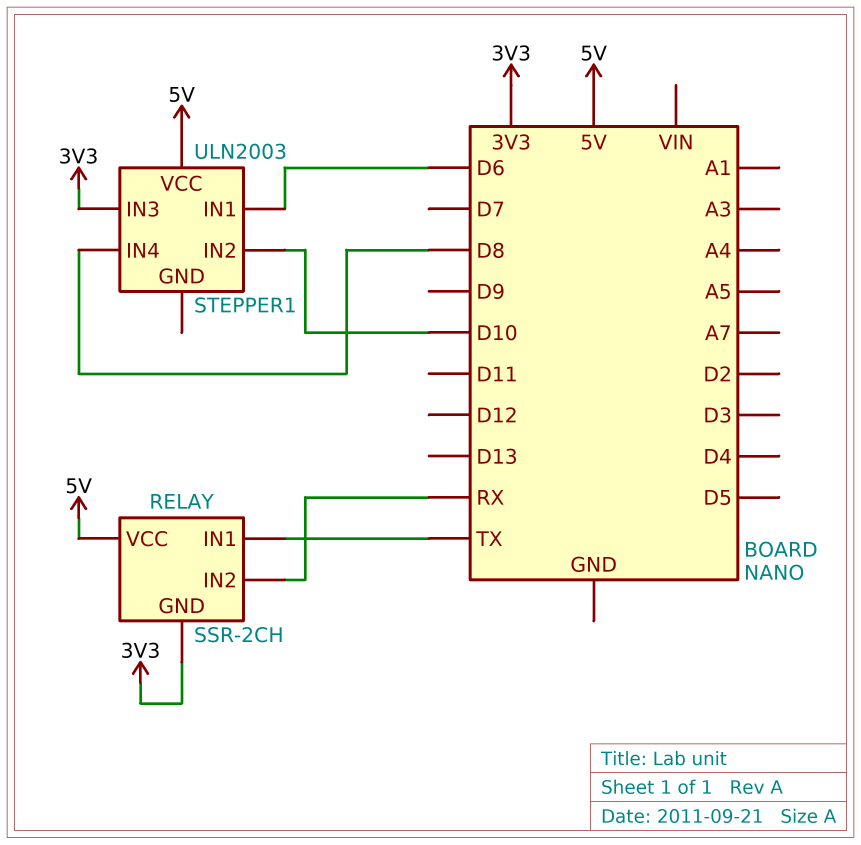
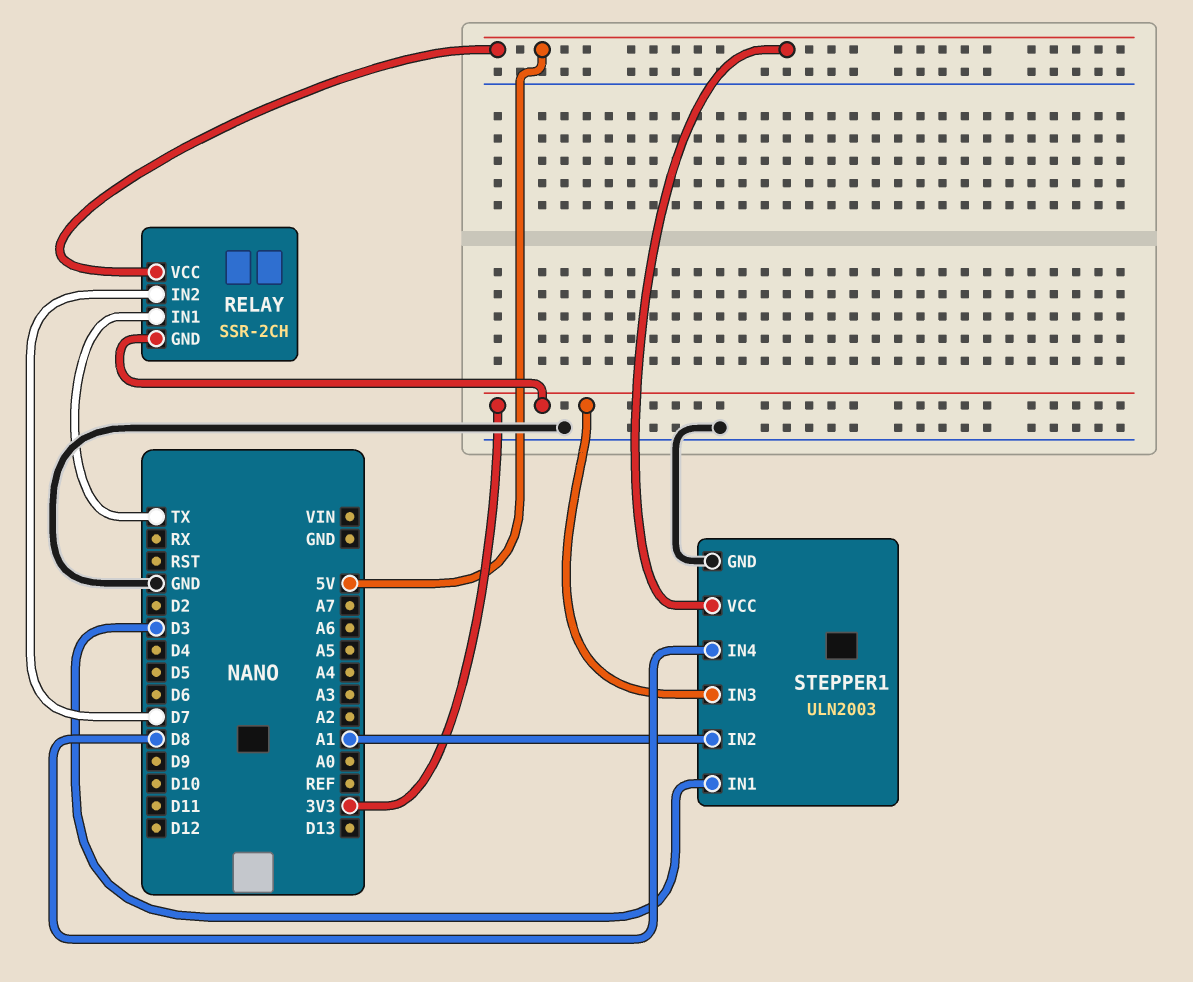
RELAY pin IN2: RX -> D7
STEPPER1 pin GND: none -> GND
STEPPER1 pin IN1: D6 -> D3
STEPPER1 pin IN2: D10 -> A1

